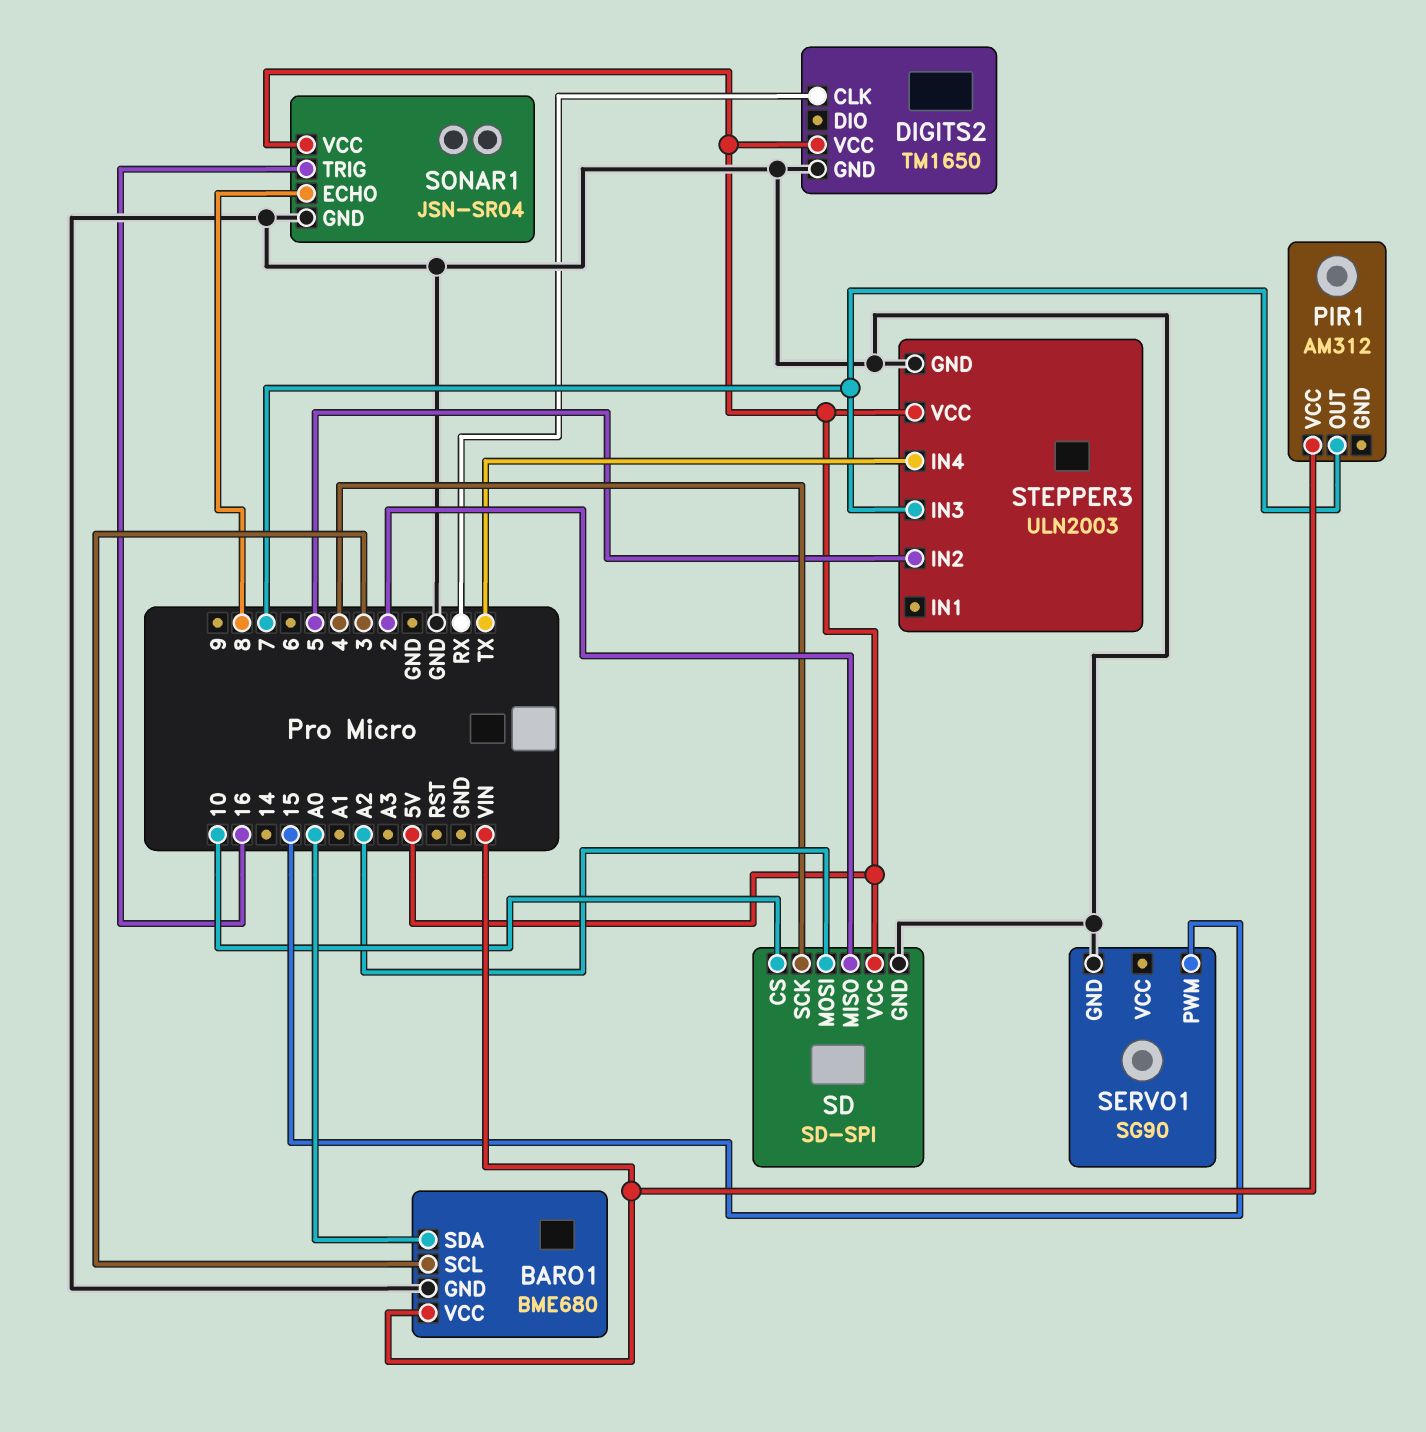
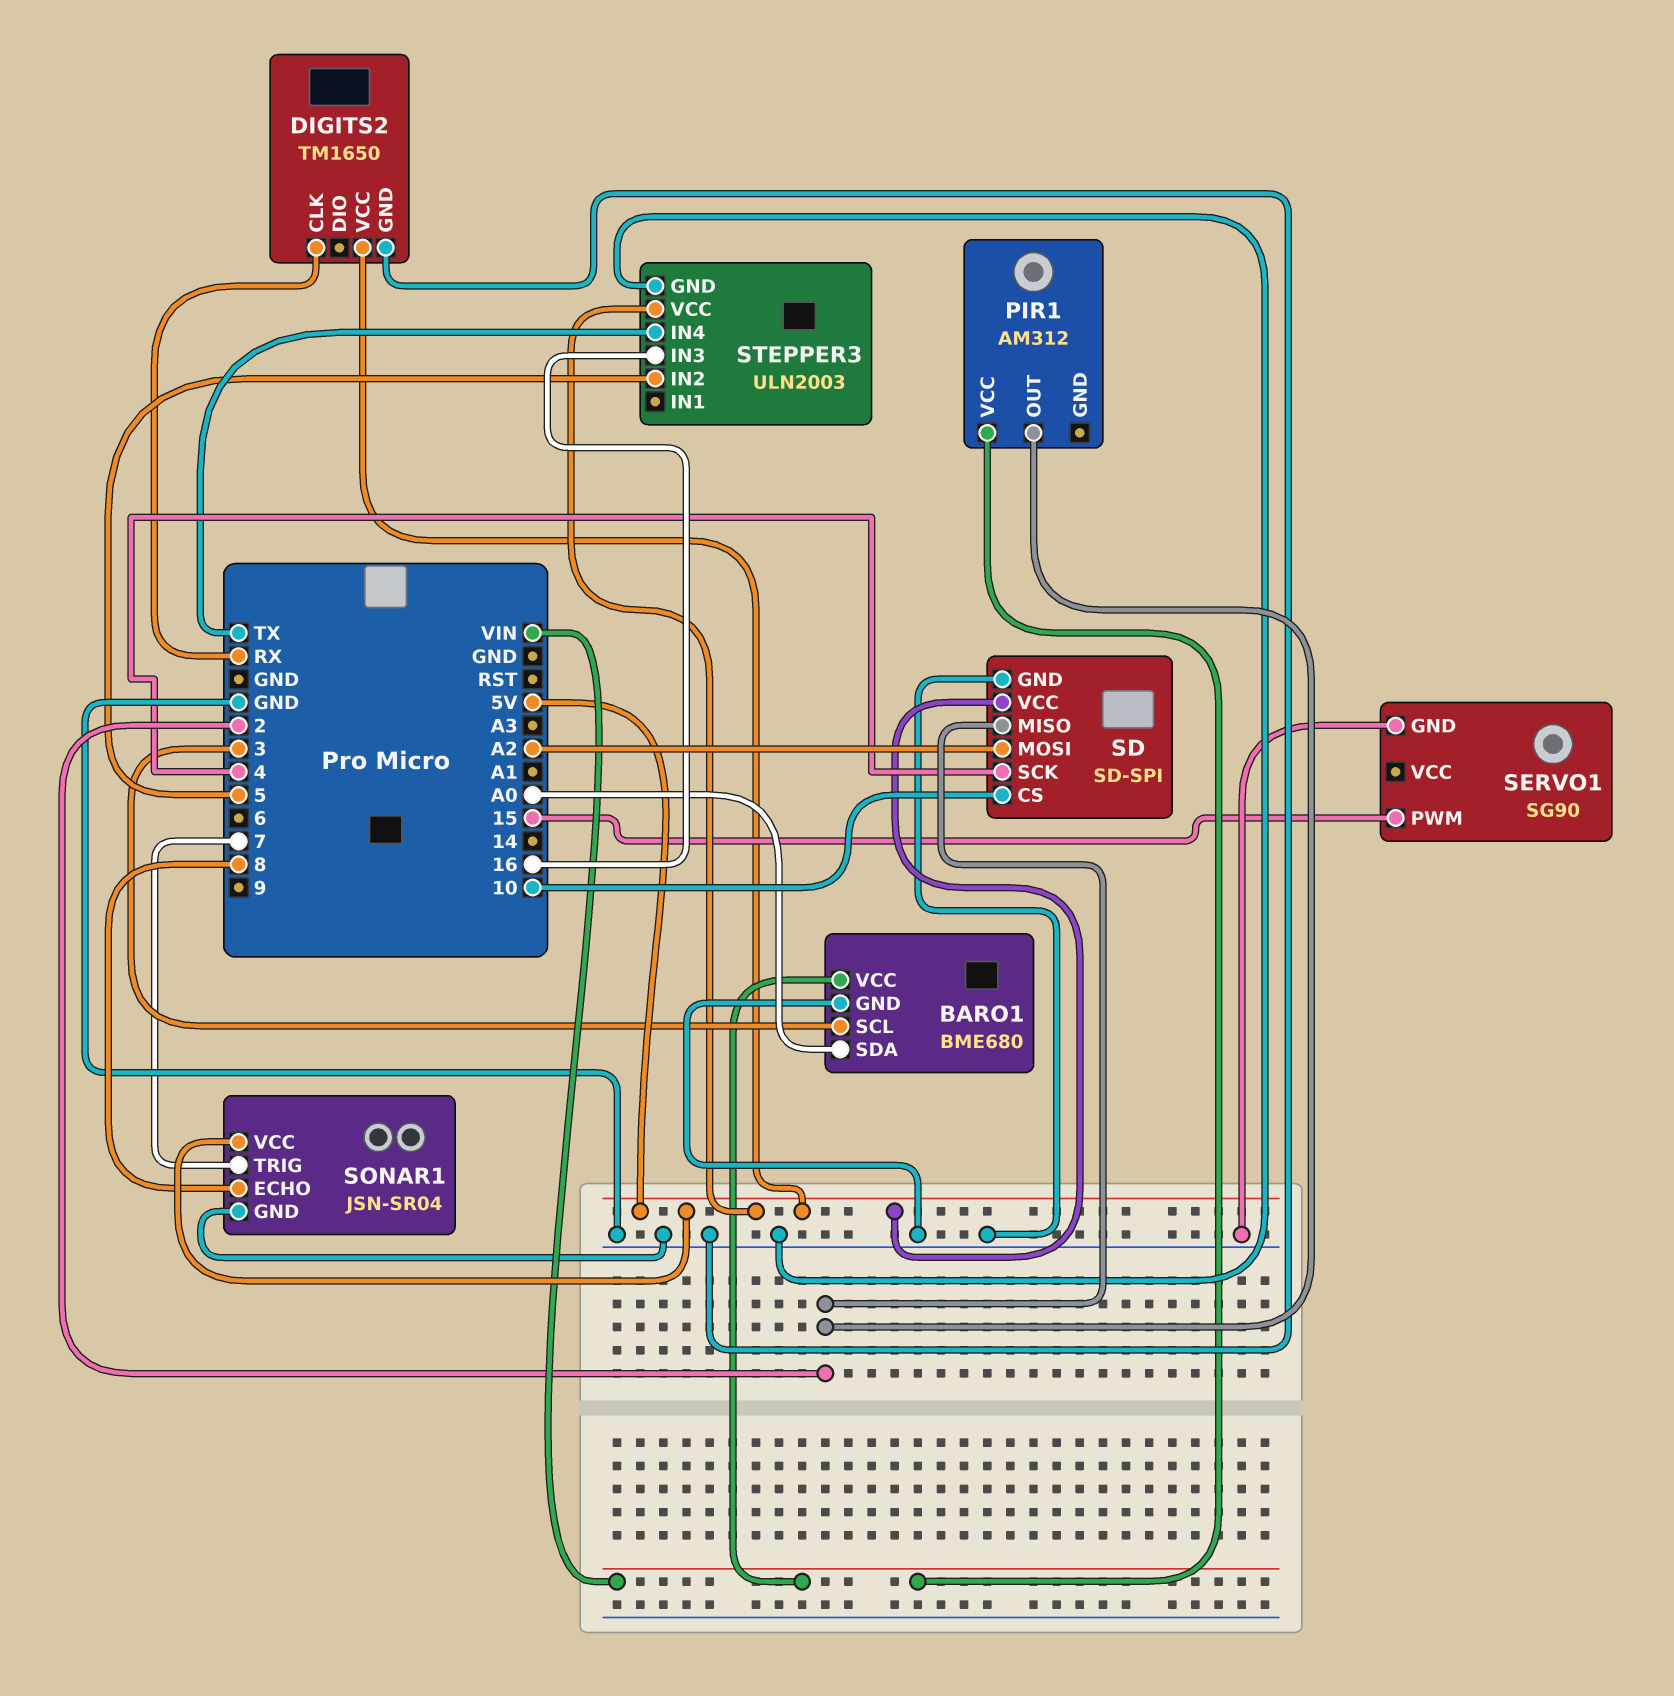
PIR1 pin OUT: 7 -> 2
SONAR1 pin TRIG: 16 -> 7
STEPPER3 pin IN3: 7 -> 16

